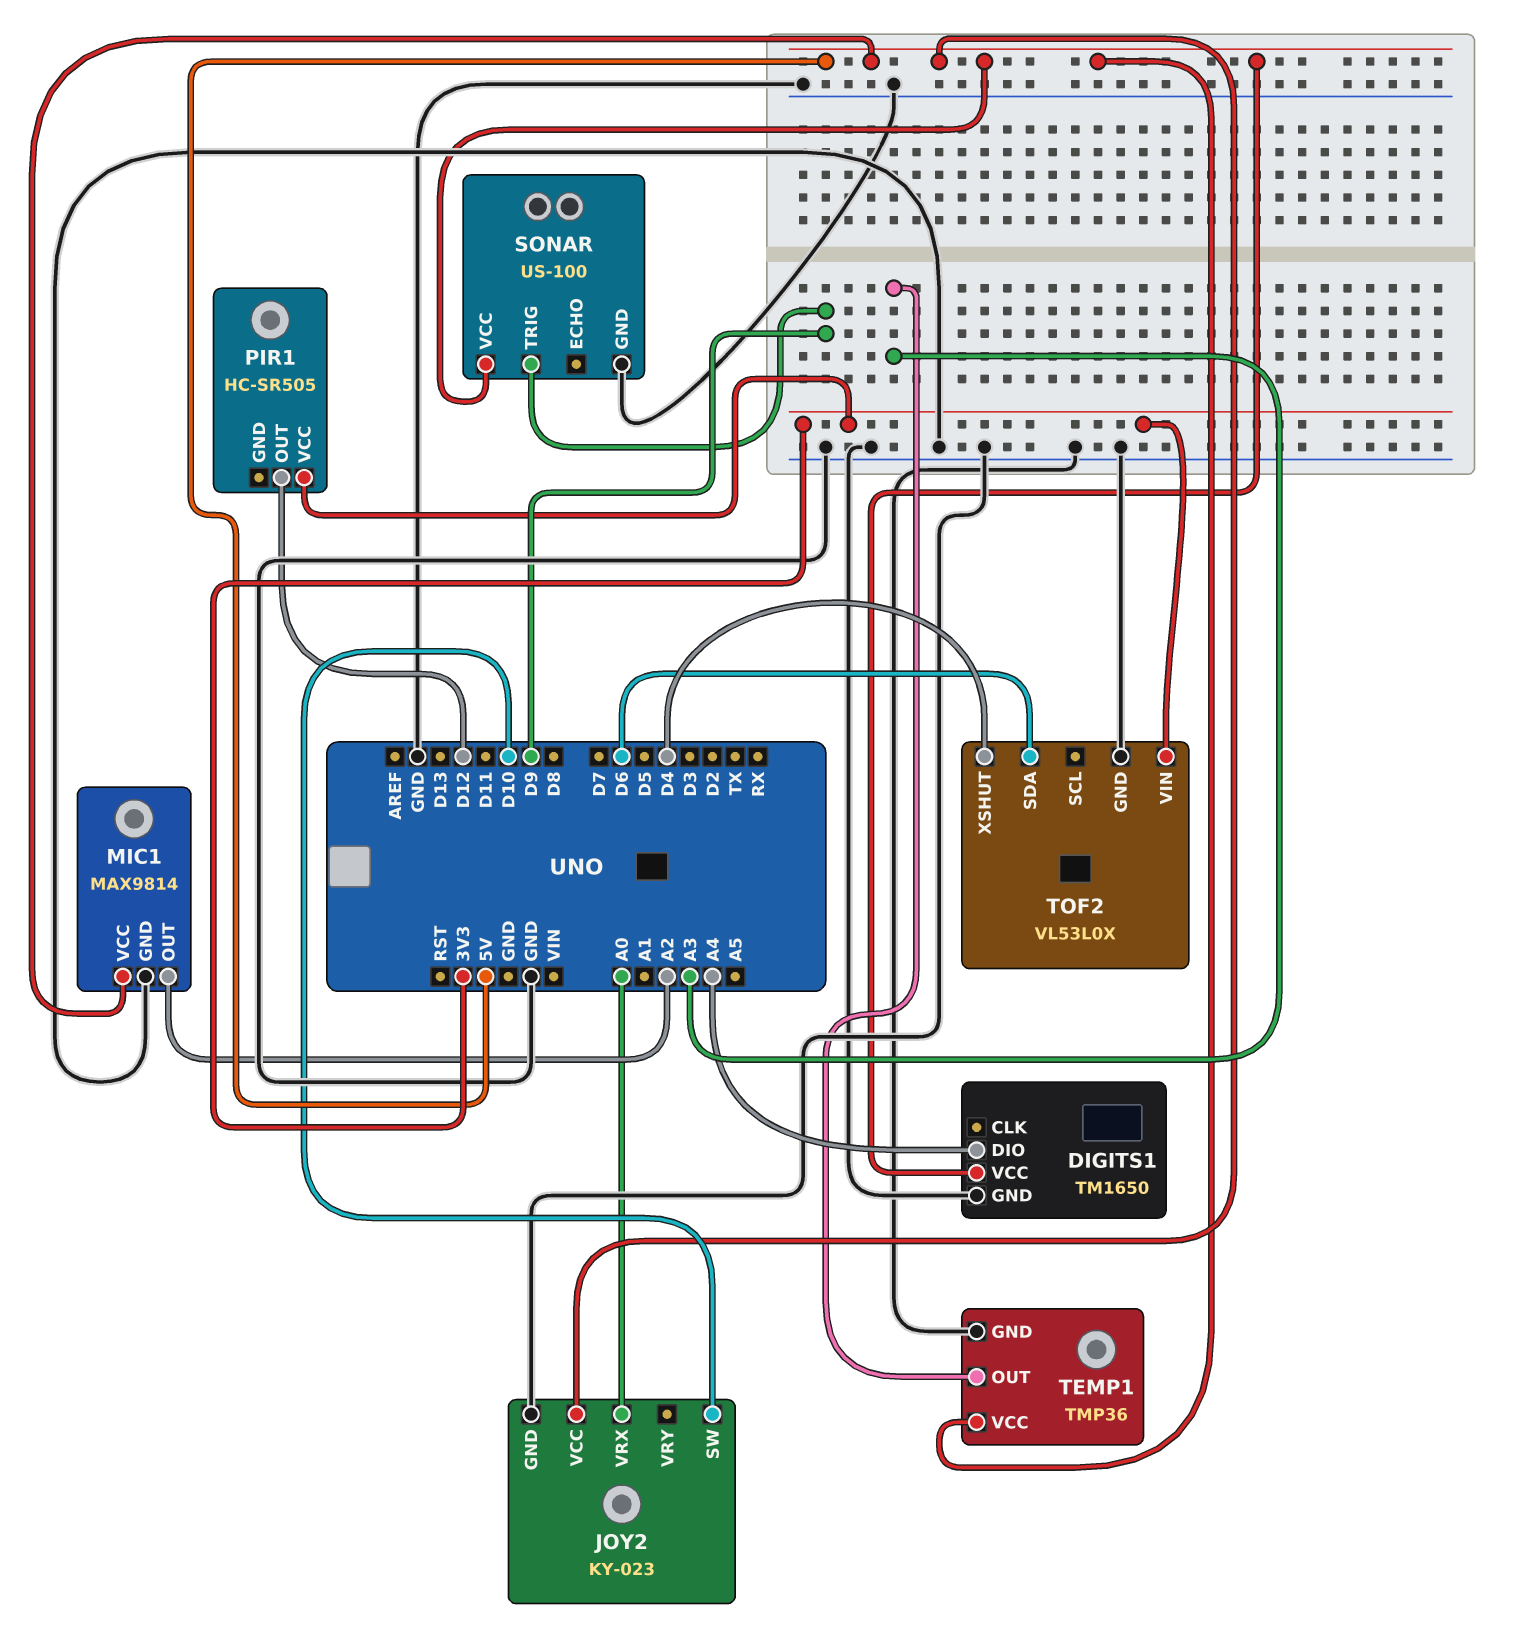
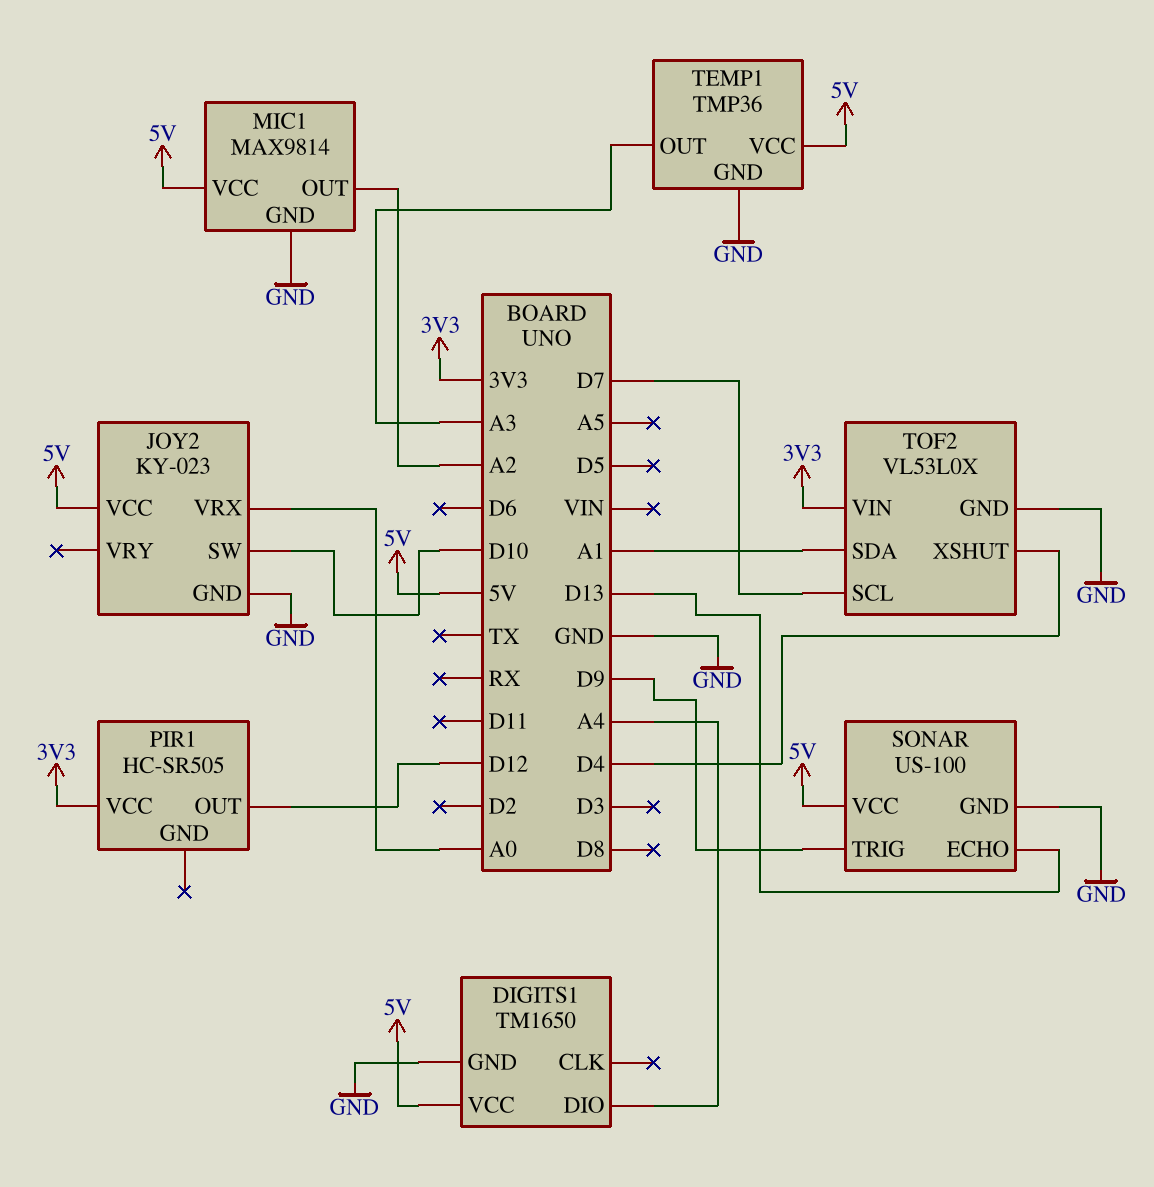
SONAR pin ECHO: none -> D13
TOF2 pin SCL: none -> D7
TOF2 pin SDA: D6 -> A1

